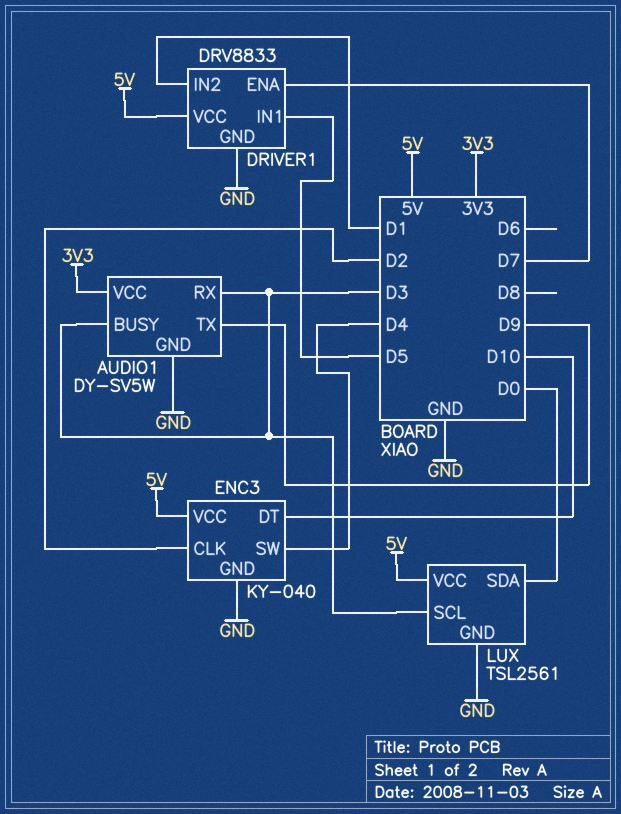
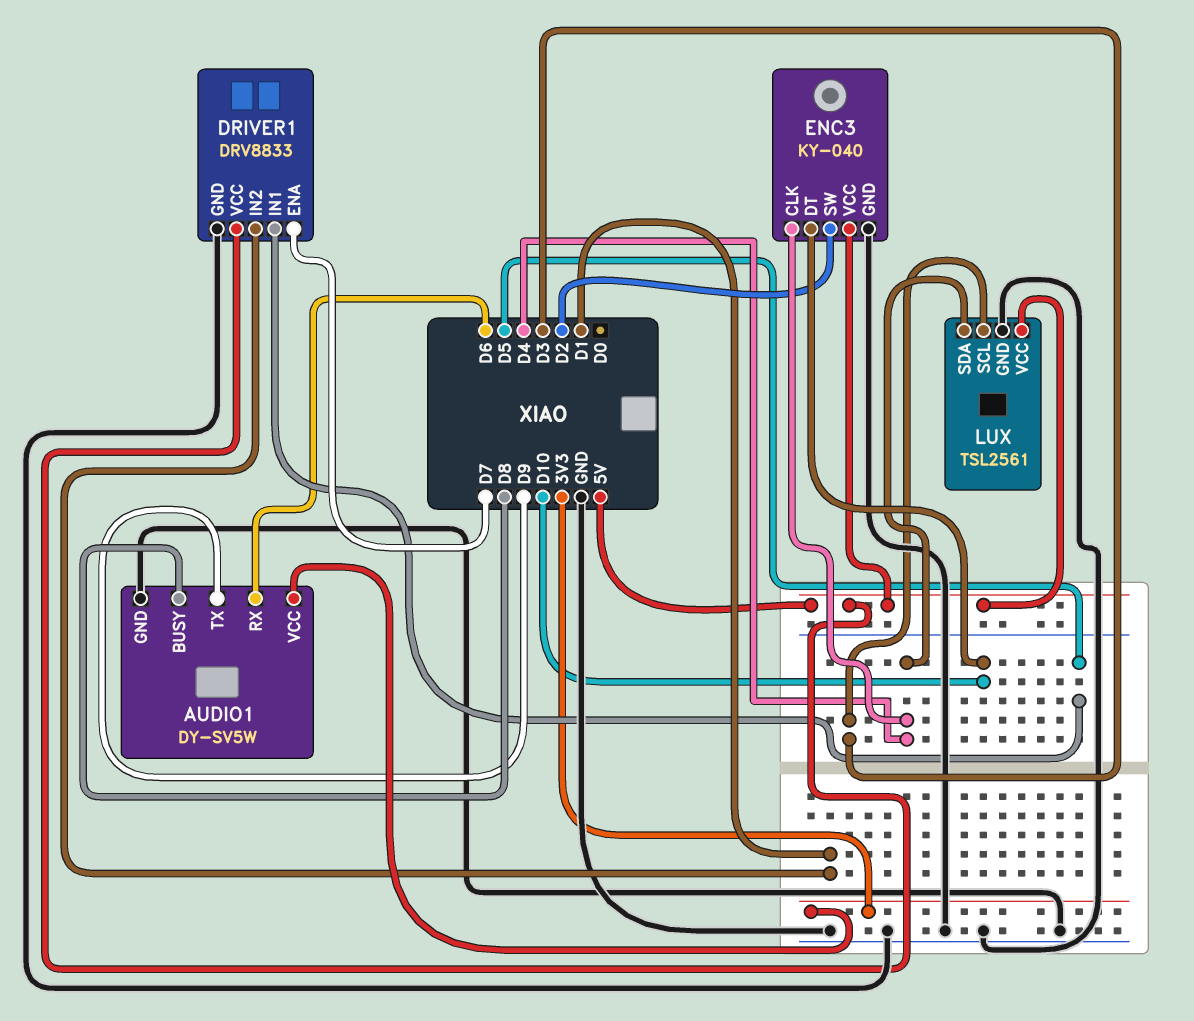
AUDIO1 pin BUSY: D3 -> D8
AUDIO1 pin RX: D3 -> D6
ENC3 pin CLK: D2 -> D4
ENC3 pin SW: D4 -> D2
LUX pin SDA: D0 -> D4

